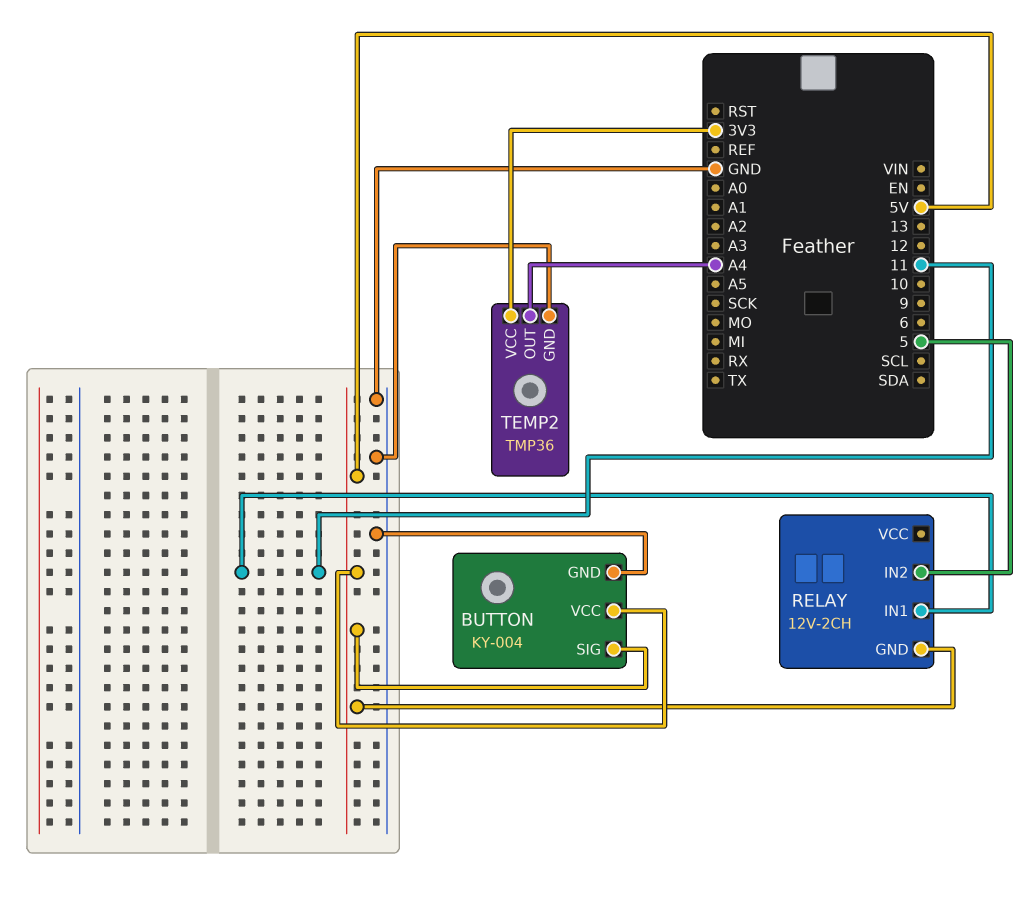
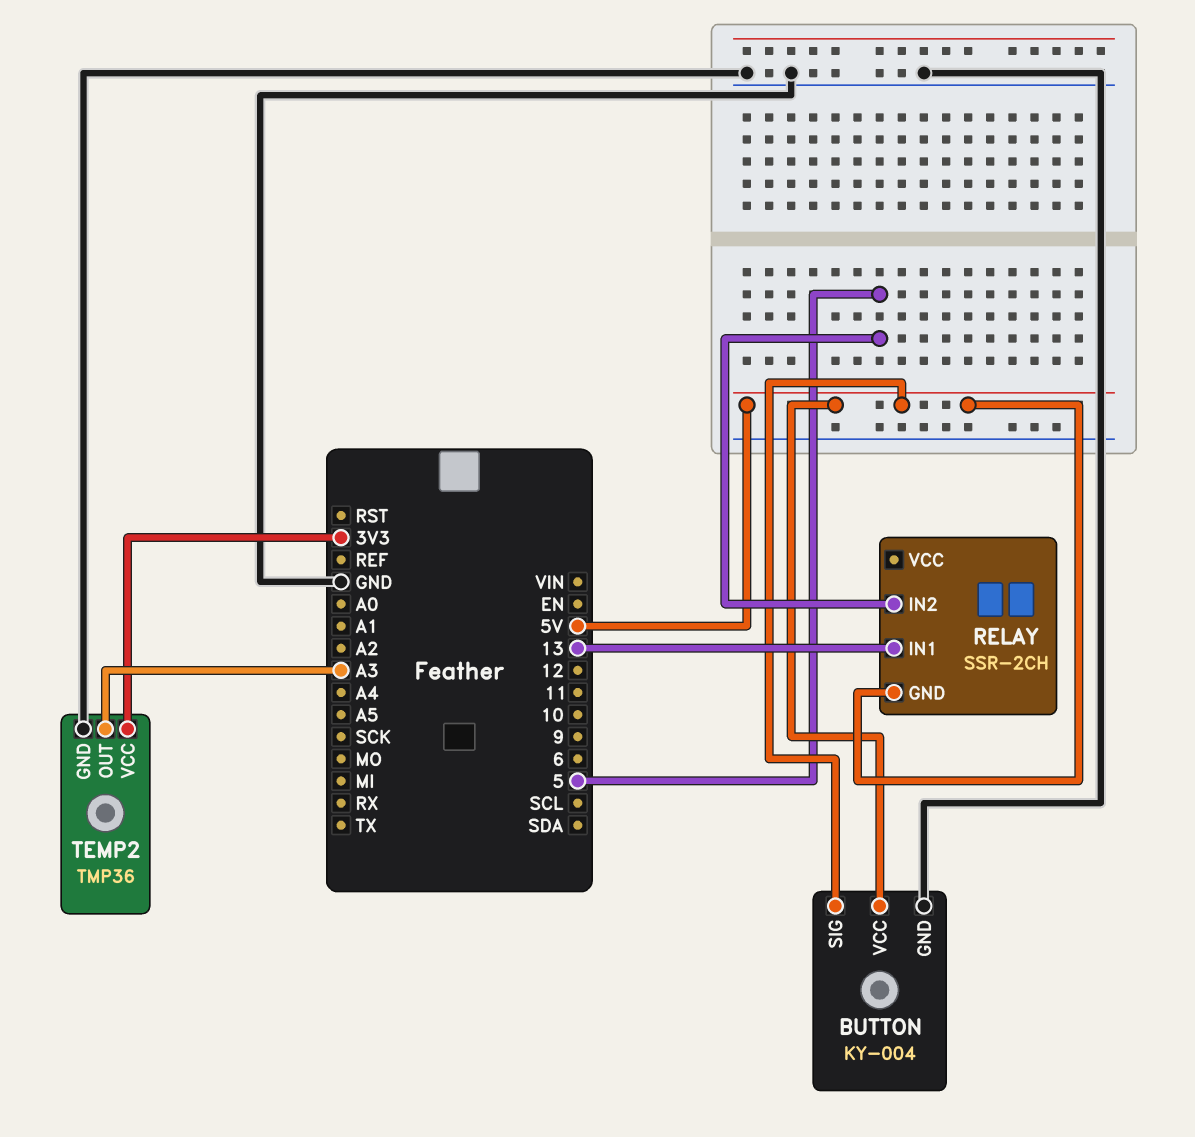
RELAY: 12V-2CH -> SSR-2CH
RELAY pin IN1: 11 -> 13
TEMP2 pin OUT: A4 -> A3

